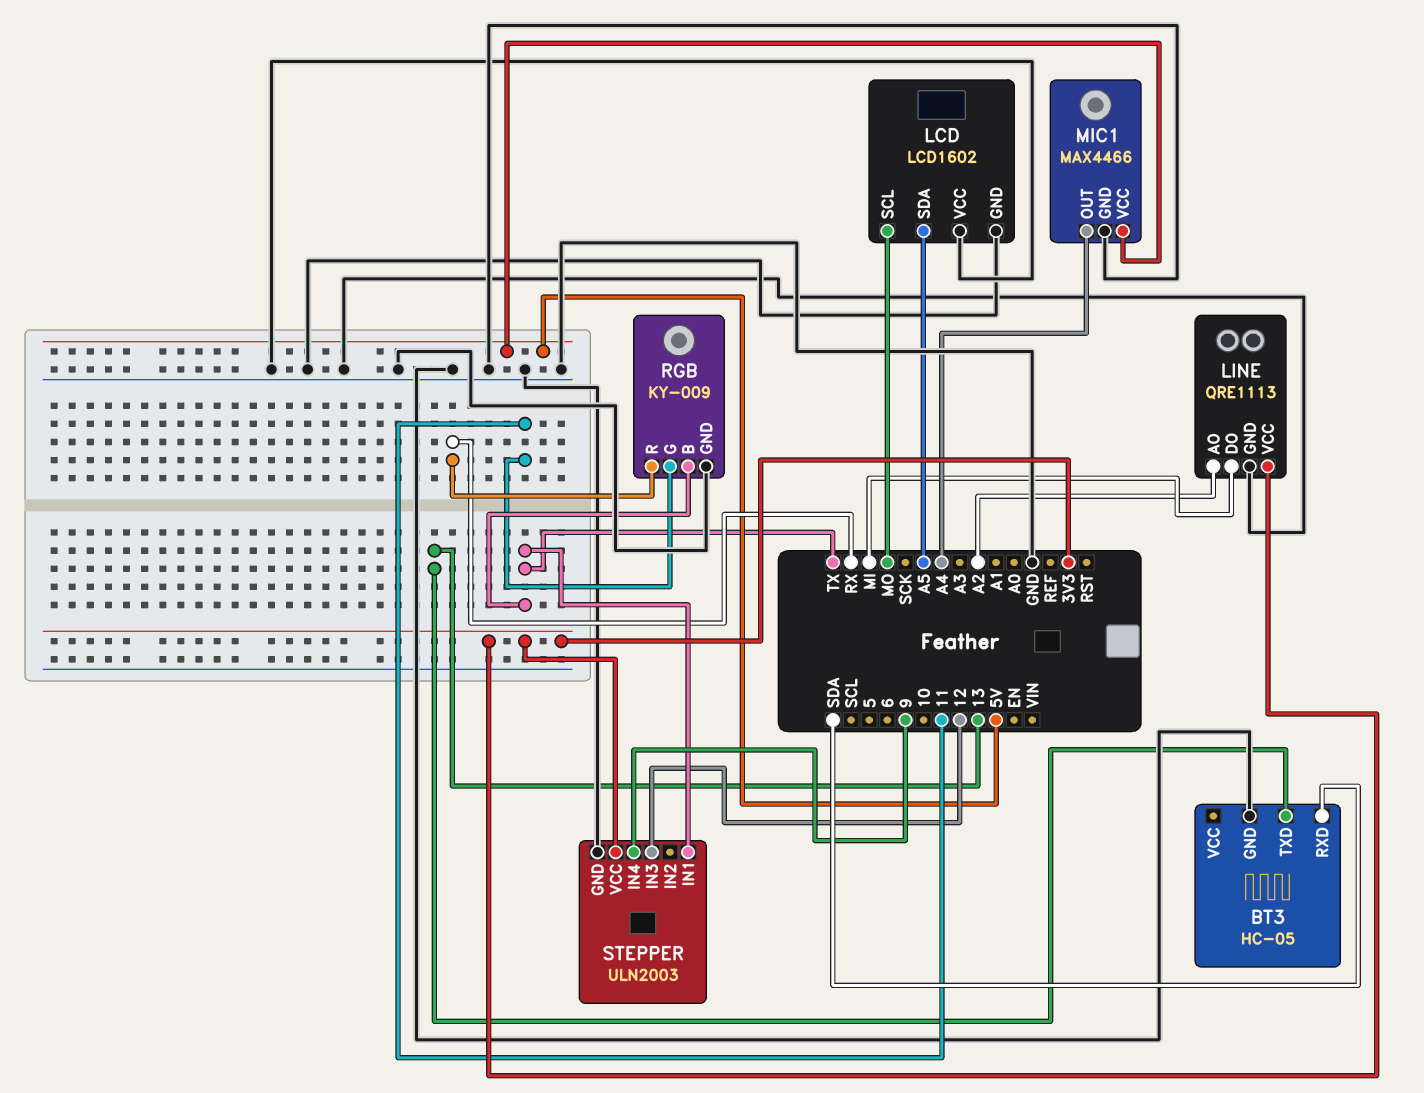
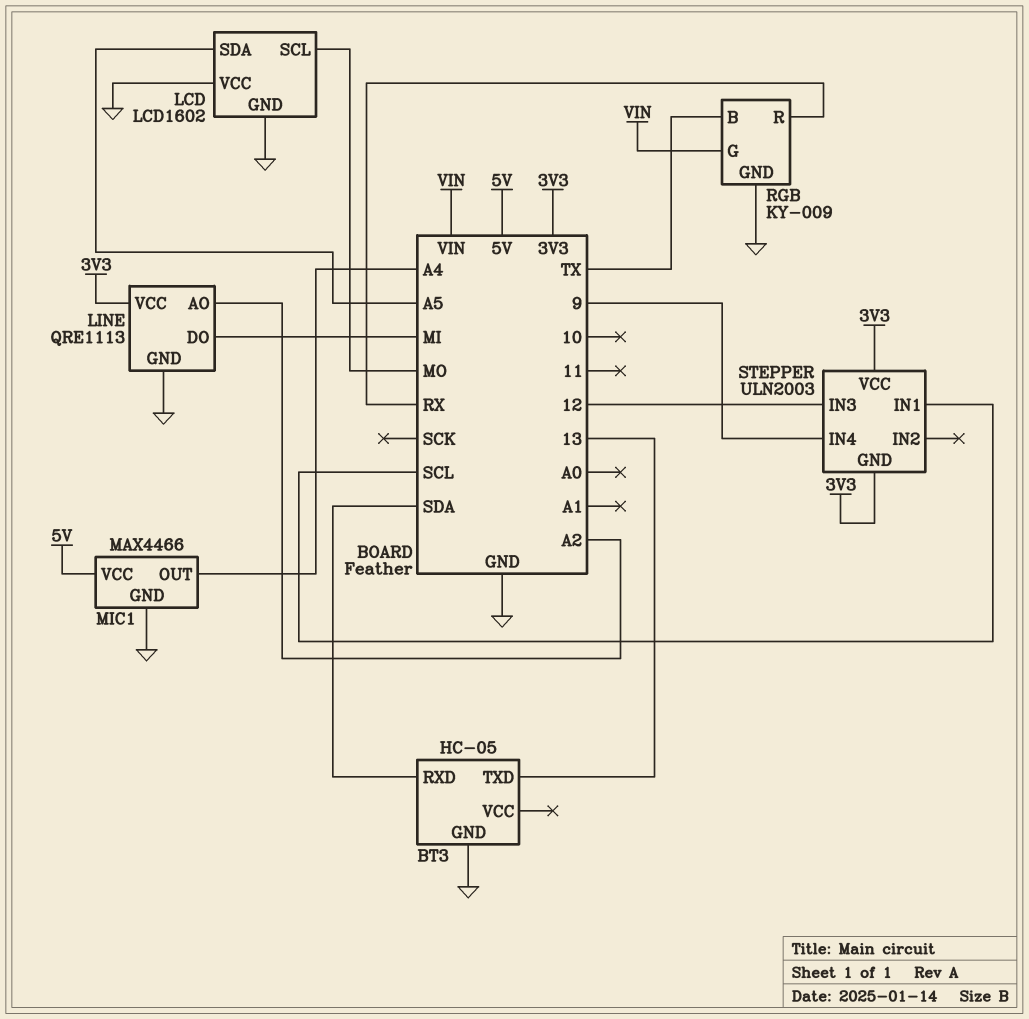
RGB pin G: 11 -> VIN
STEPPER pin GND: GND -> 3V3
STEPPER pin IN1: TX -> SCL

